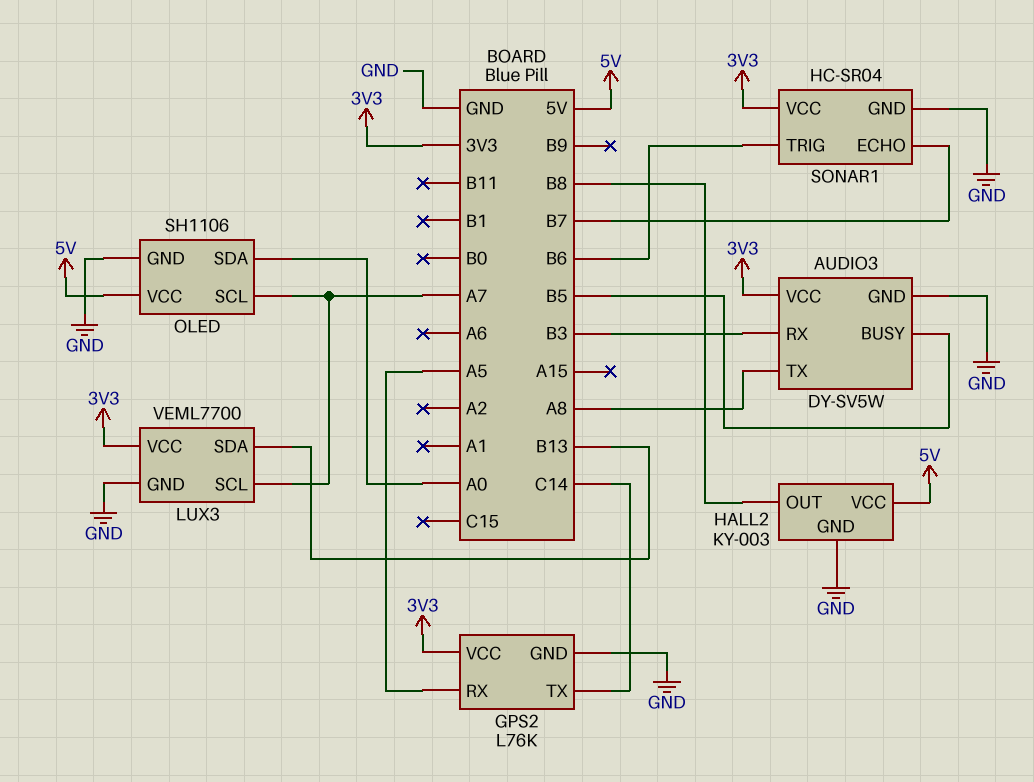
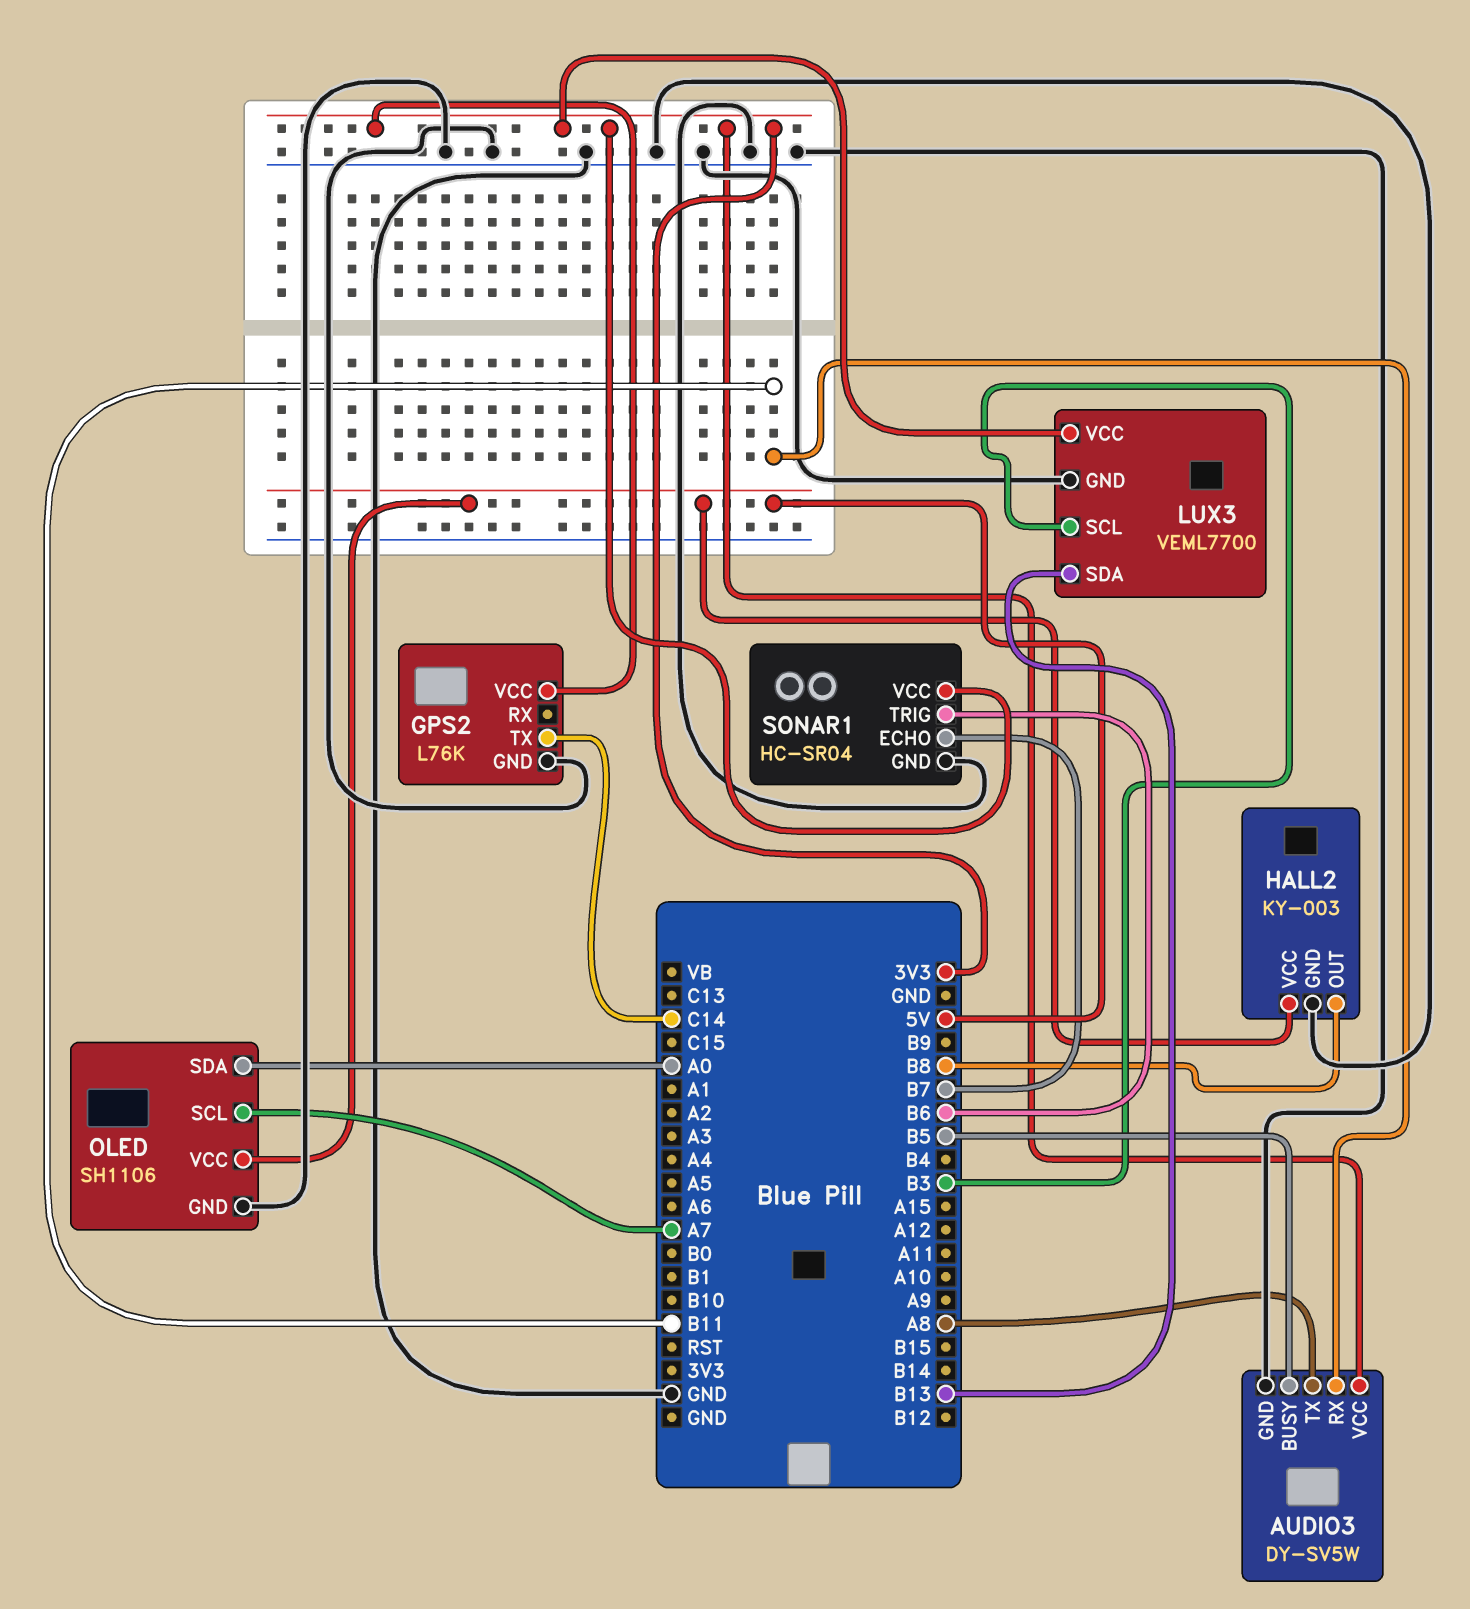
AUDIO3 pin RX: B3 -> B11
GPS2 pin RX: A5 -> none
LUX3 pin SCL: A7 -> B3

